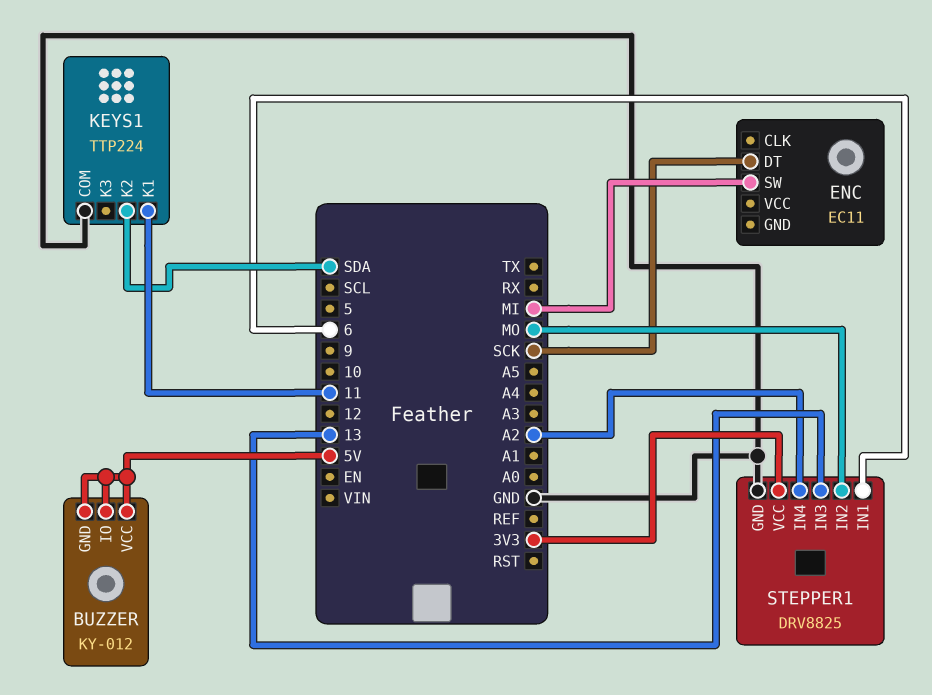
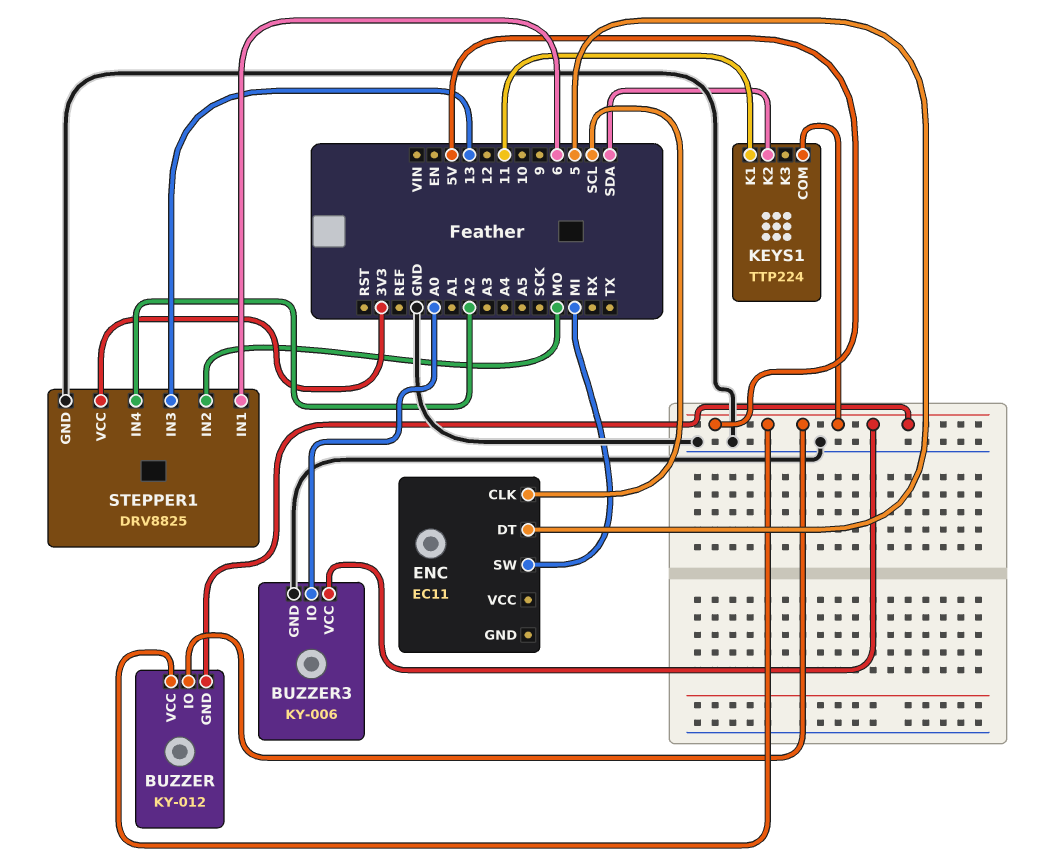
BUZZER3: none -> KY-006
BUZZER3 pin GND: none -> GND
BUZZER3 pin IO: none -> A0
BUZZER3 pin VCC: none -> 5V
ENC pin CLK: none -> SCL
ENC pin DT: SCK -> 5
KEYS1 pin COM: GND -> 5V

